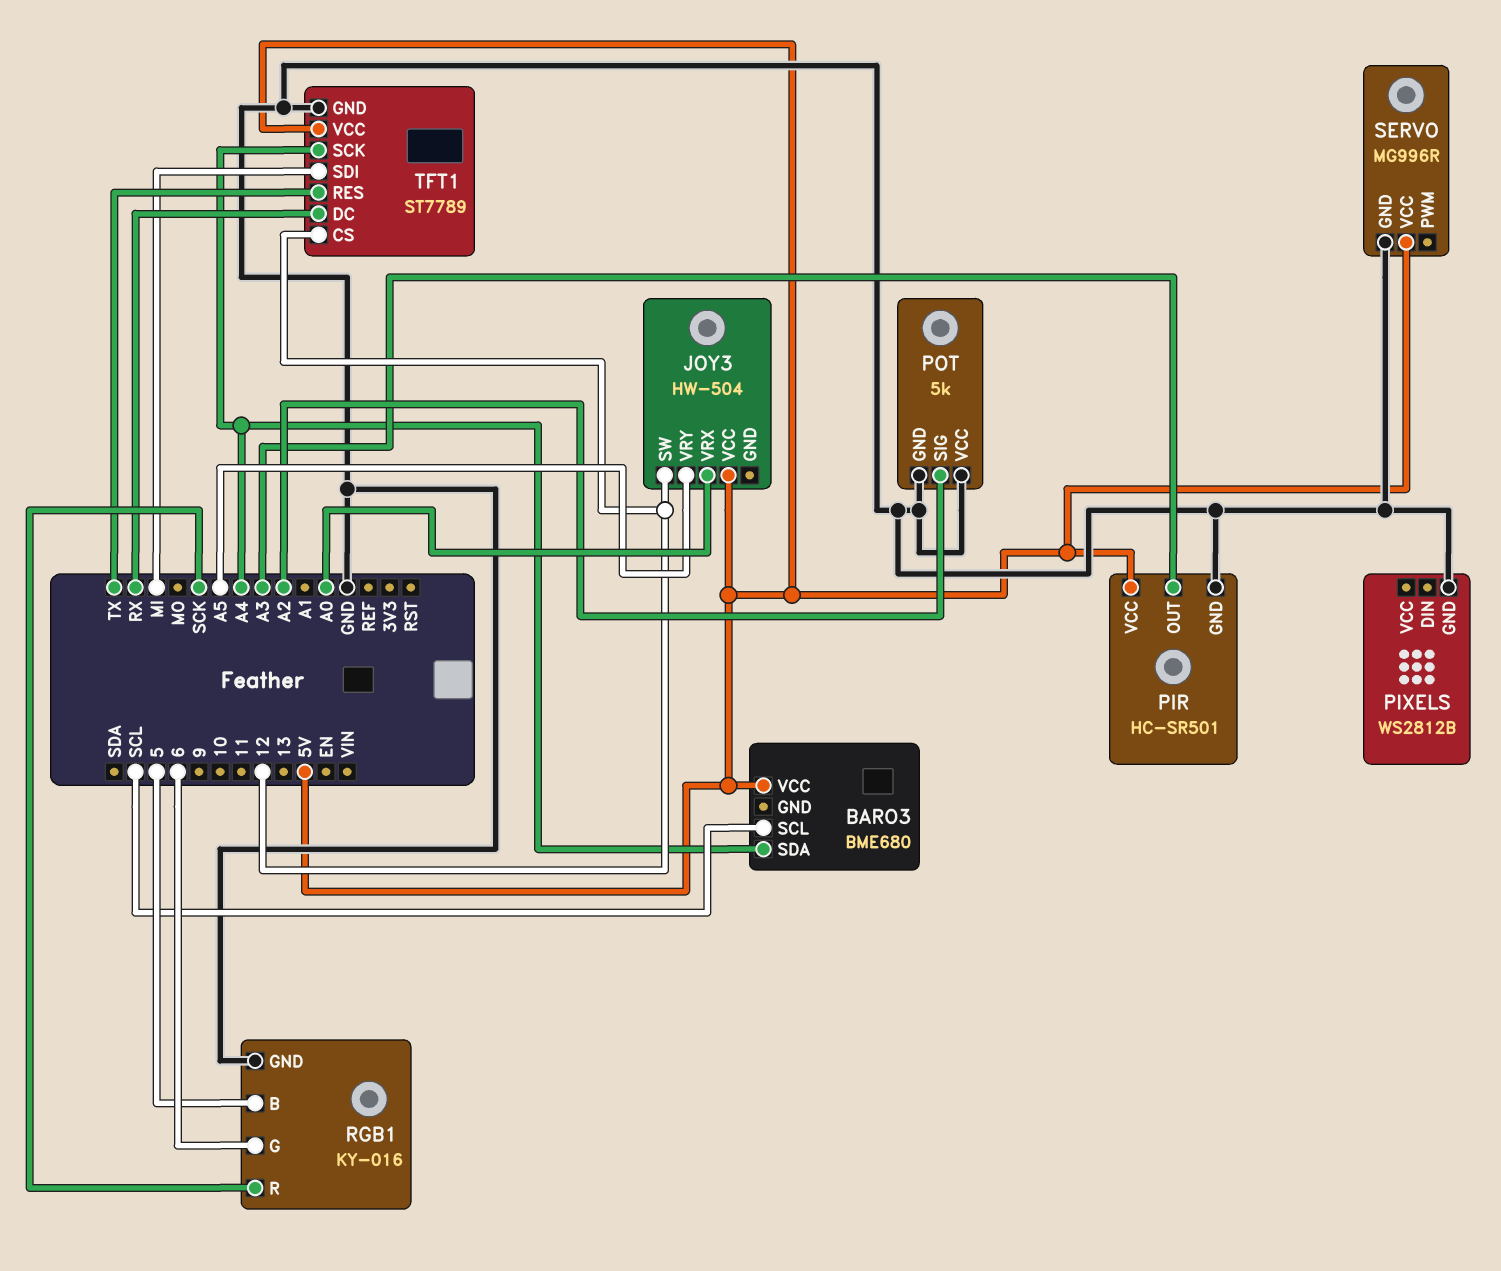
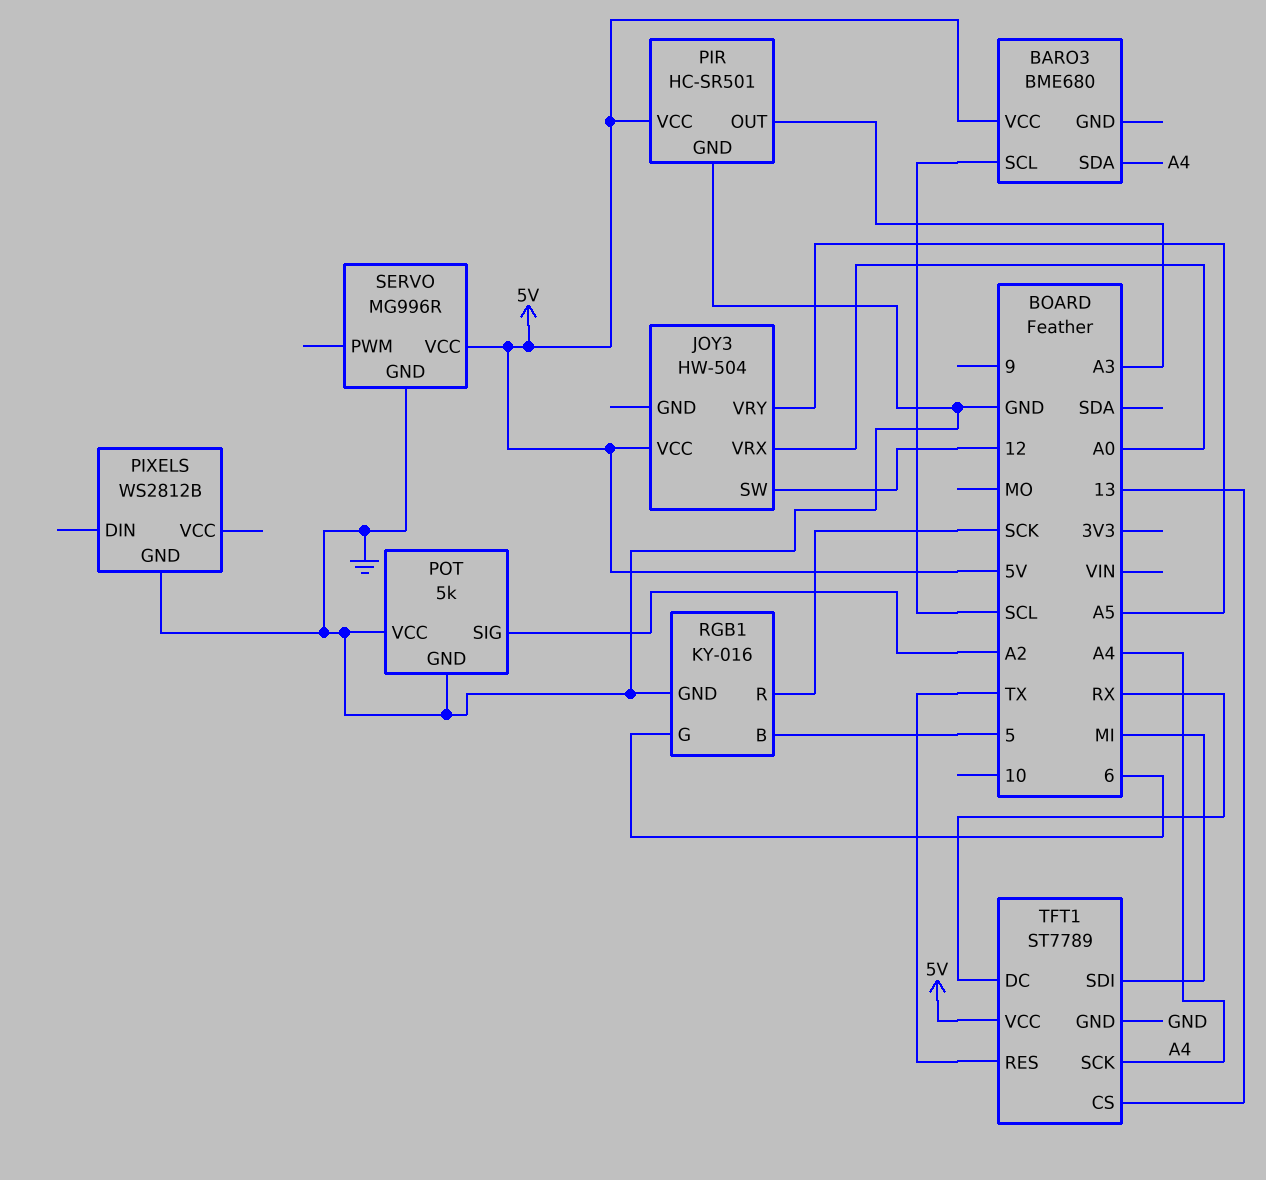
TFT1 pin CS: 12 -> 13

